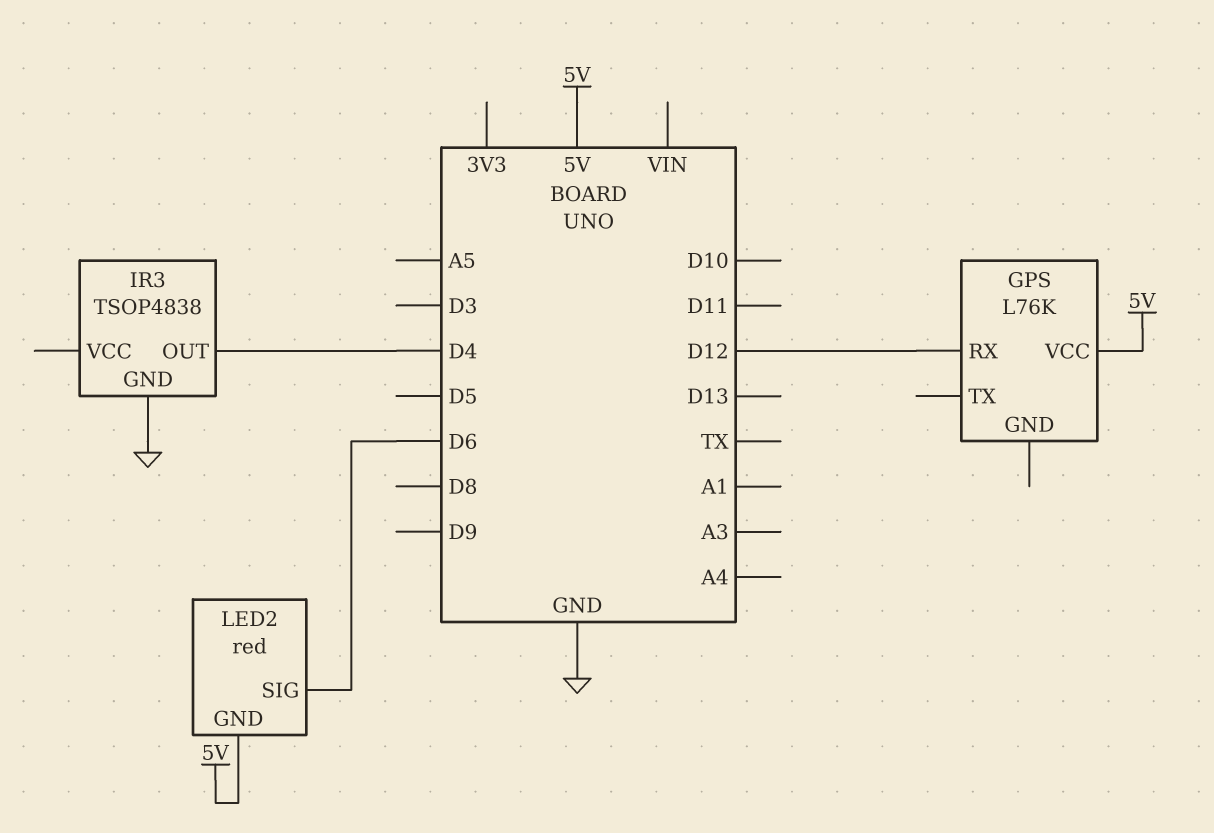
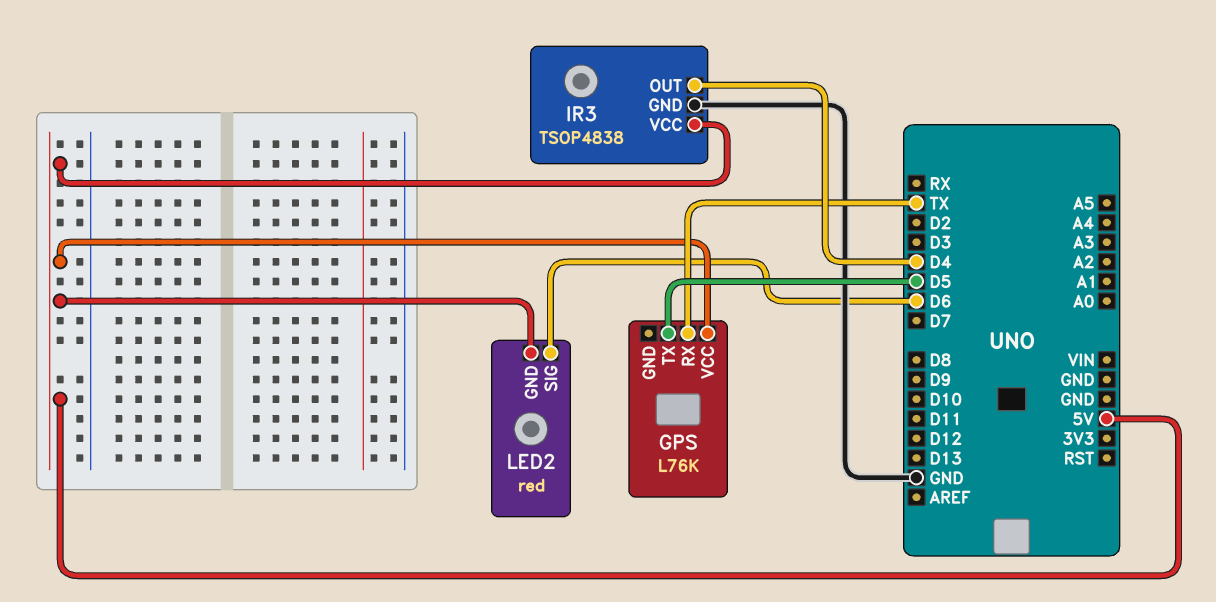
GPS pin RX: D12 -> TX
GPS pin TX: none -> D5
IR3 pin VCC: none -> 5V

